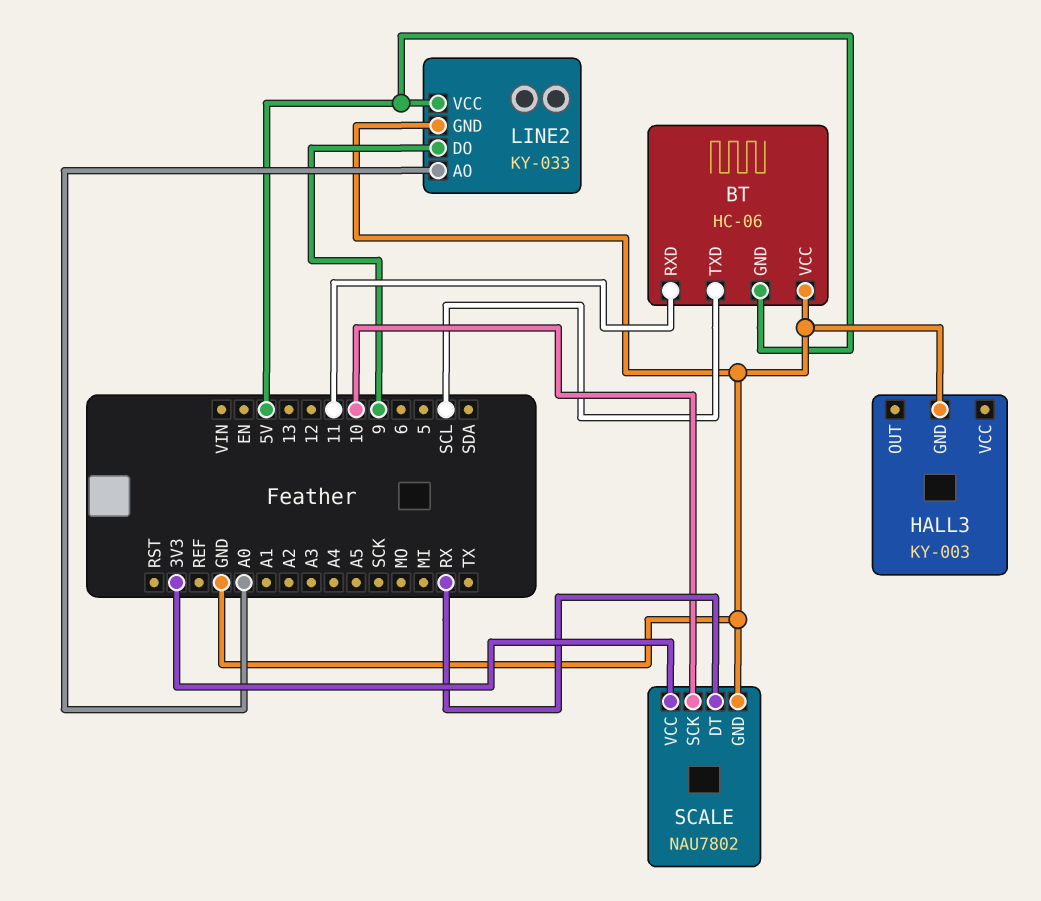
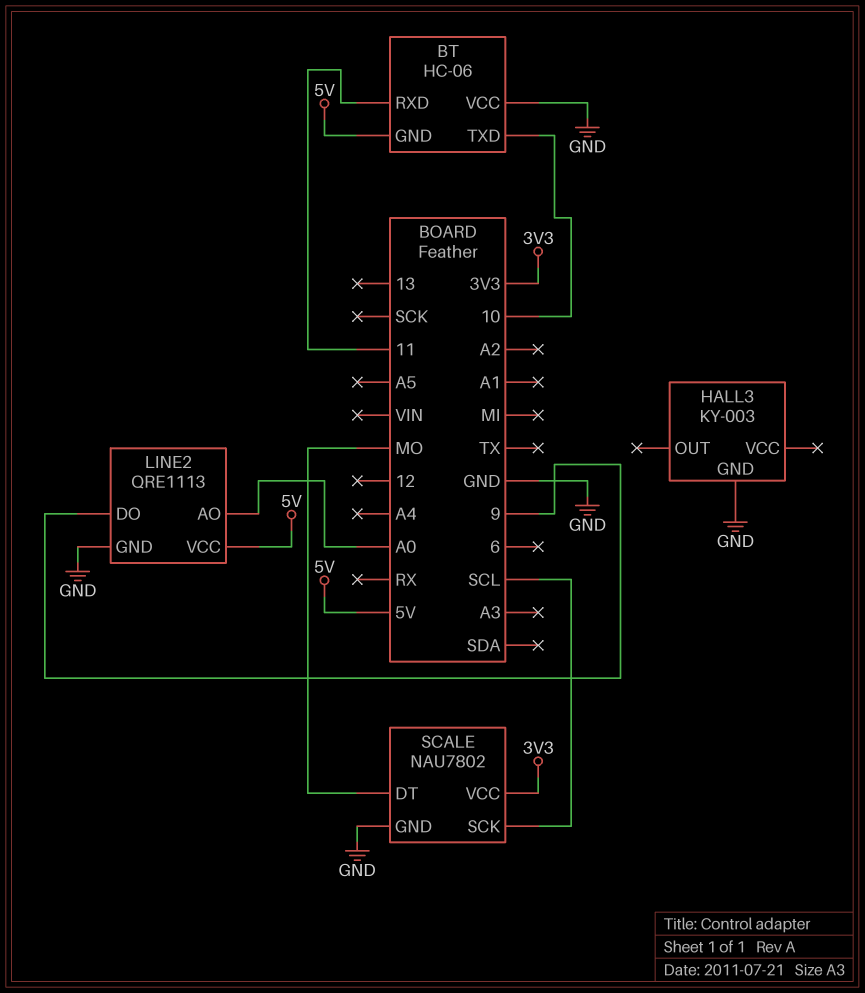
BT pin TXD: SCL -> 10
LINE2: KY-033 -> QRE1113
SCALE pin DT: RX -> MO
SCALE pin SCK: 10 -> SCL

